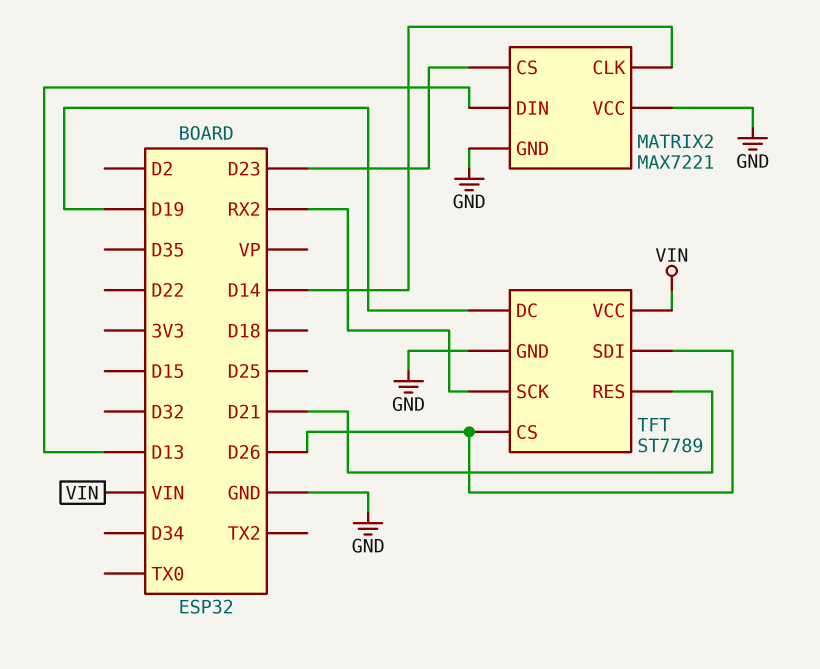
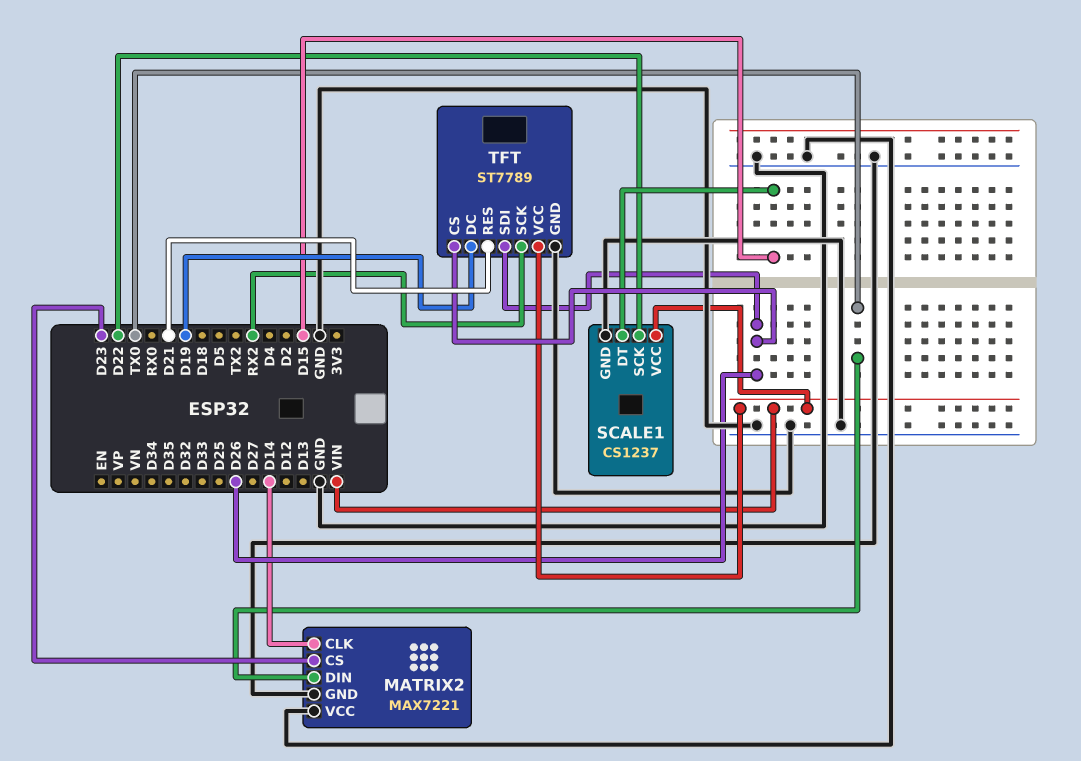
MATRIX2 pin DIN: D13 -> TX0
SCALE1: none -> CS1237
SCALE1 pin DT: none -> D15
SCALE1 pin GND: none -> GND
SCALE1 pin SCK: none -> D22
SCALE1 pin VCC: none -> VIN

